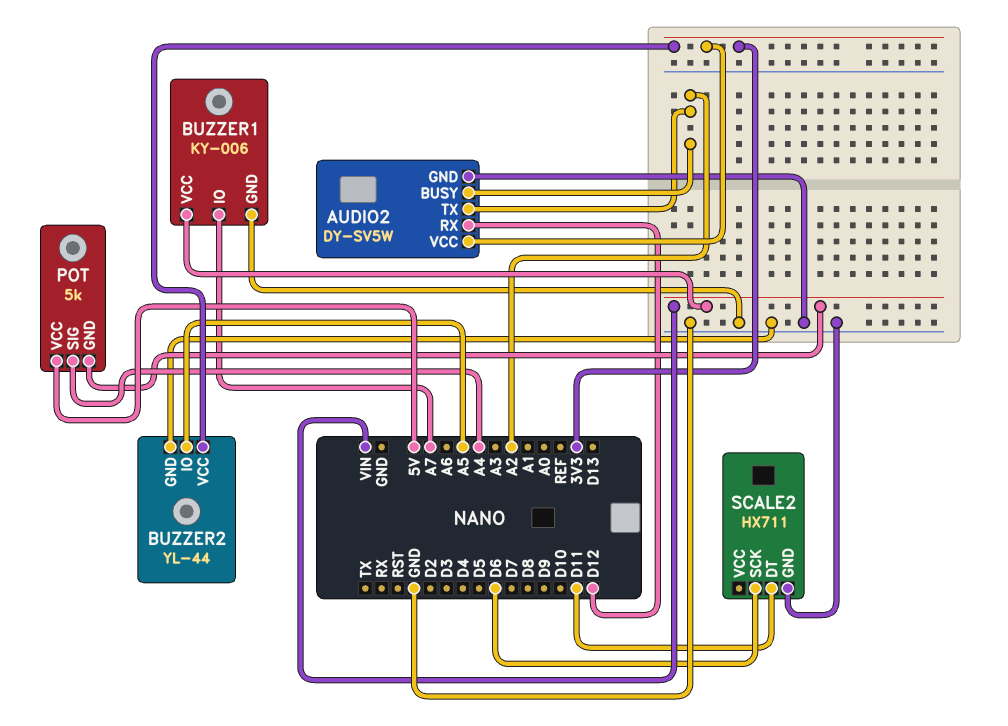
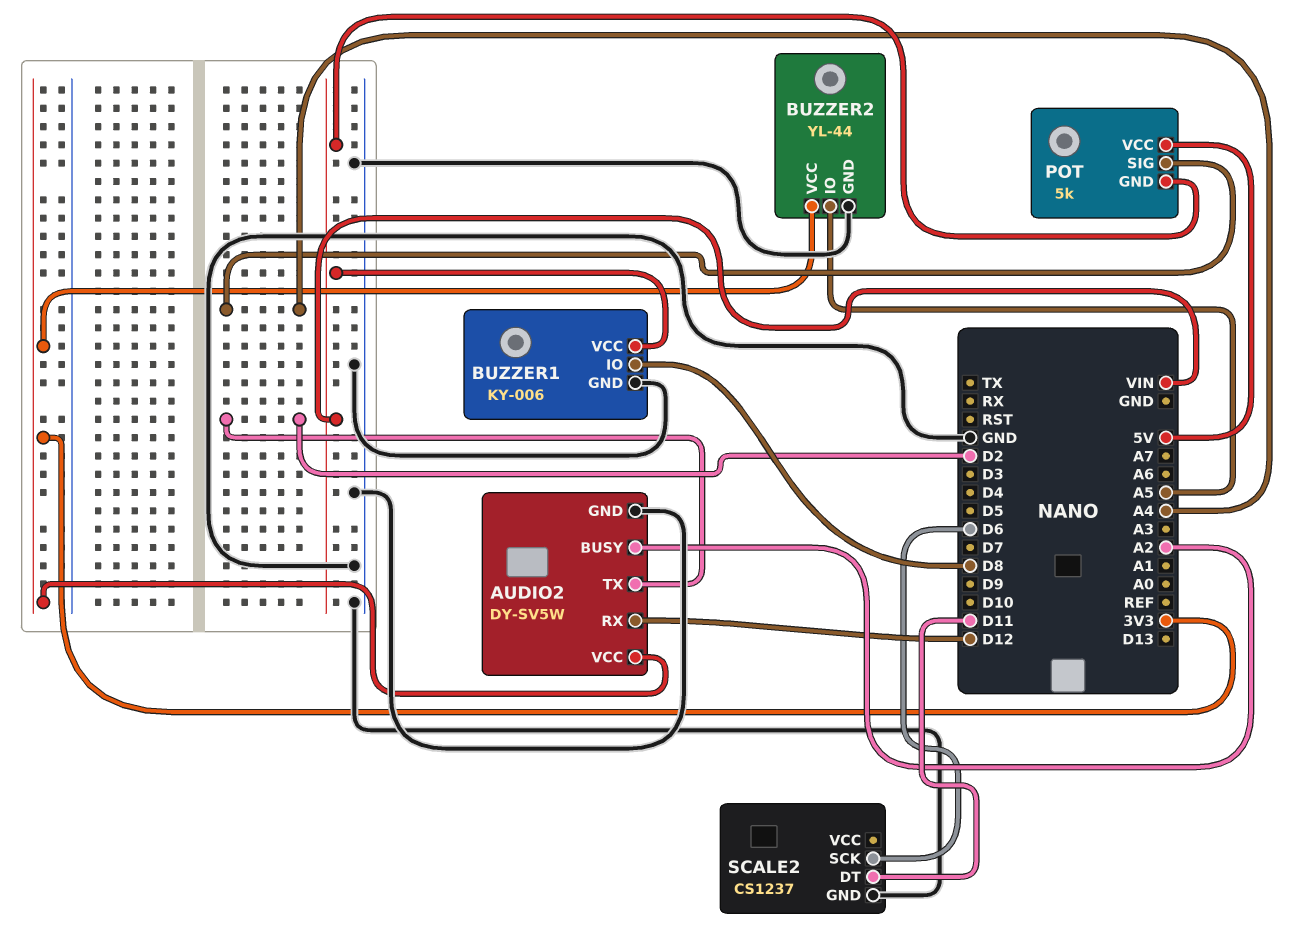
AUDIO2 pin TX: A2 -> D2
BUZZER1 pin IO: A7 -> D8
SCALE2: HX711 -> CS1237

